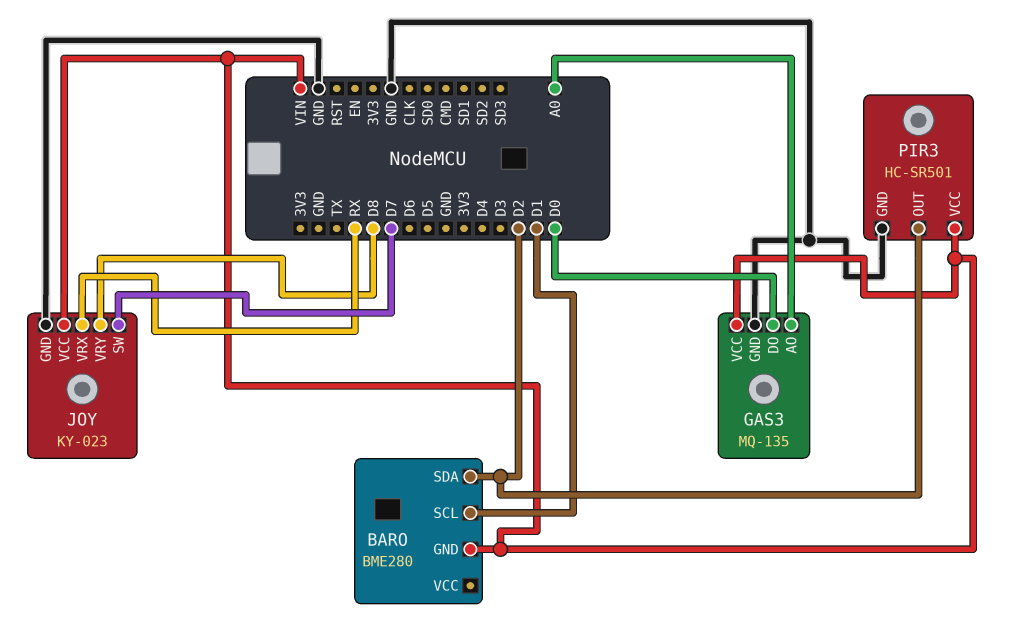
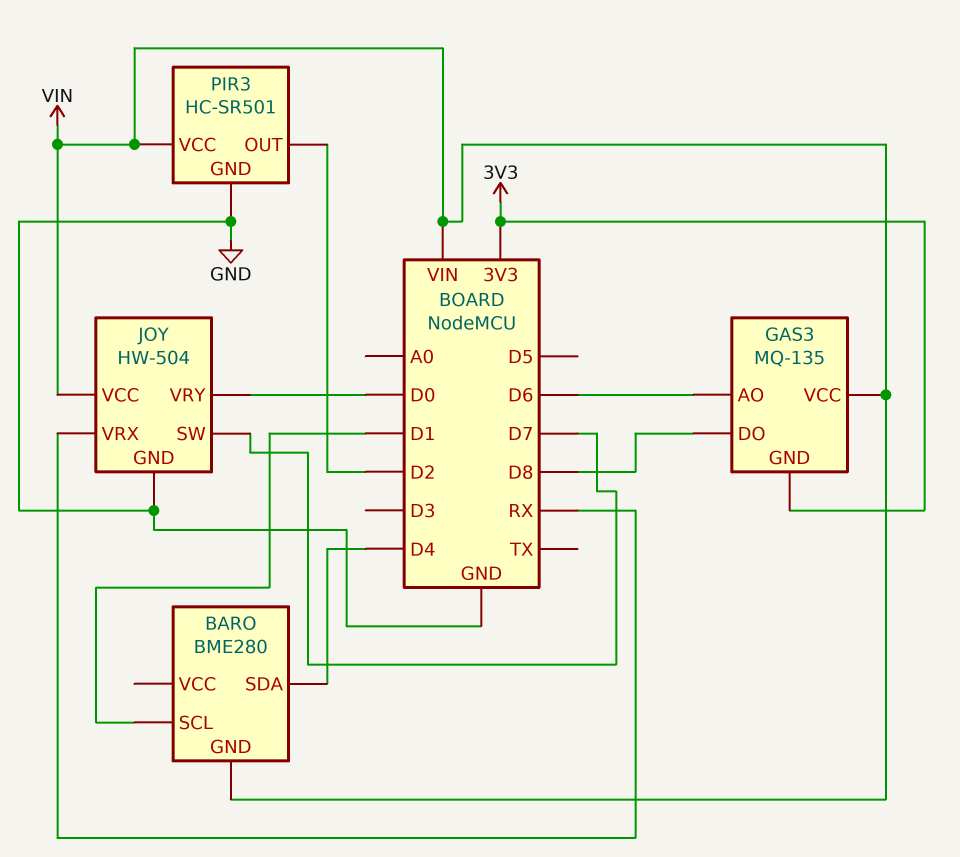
BARO pin SDA: D2 -> D4
GAS3 pin AO: A0 -> D6
GAS3 pin DO: D0 -> D8
GAS3 pin GND: GND -> 3V3
JOY: KY-023 -> HW-504
JOY pin VRY: D8 -> D0

